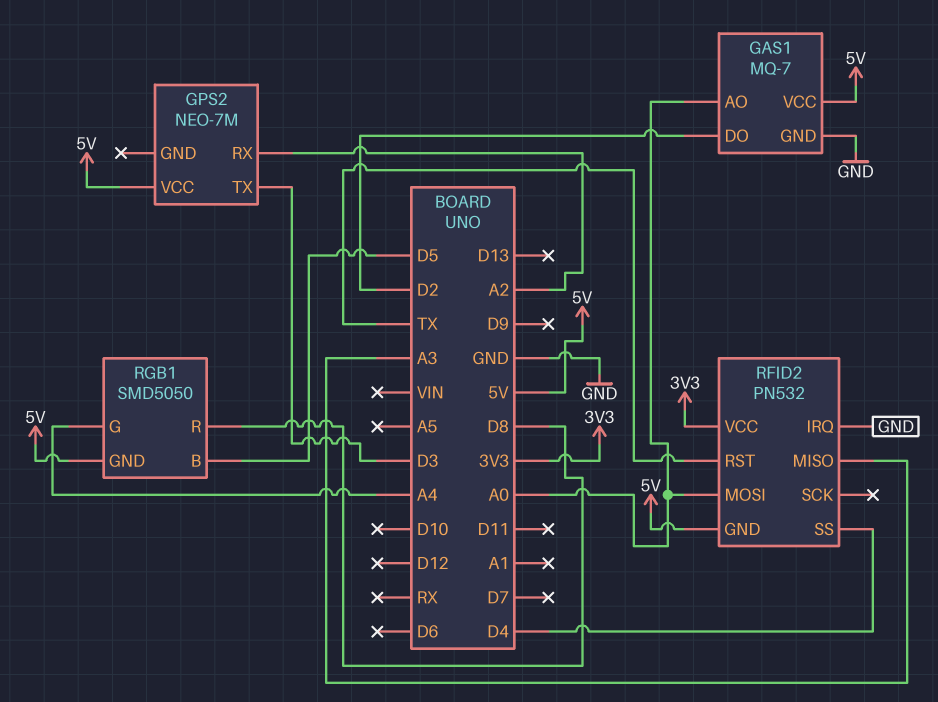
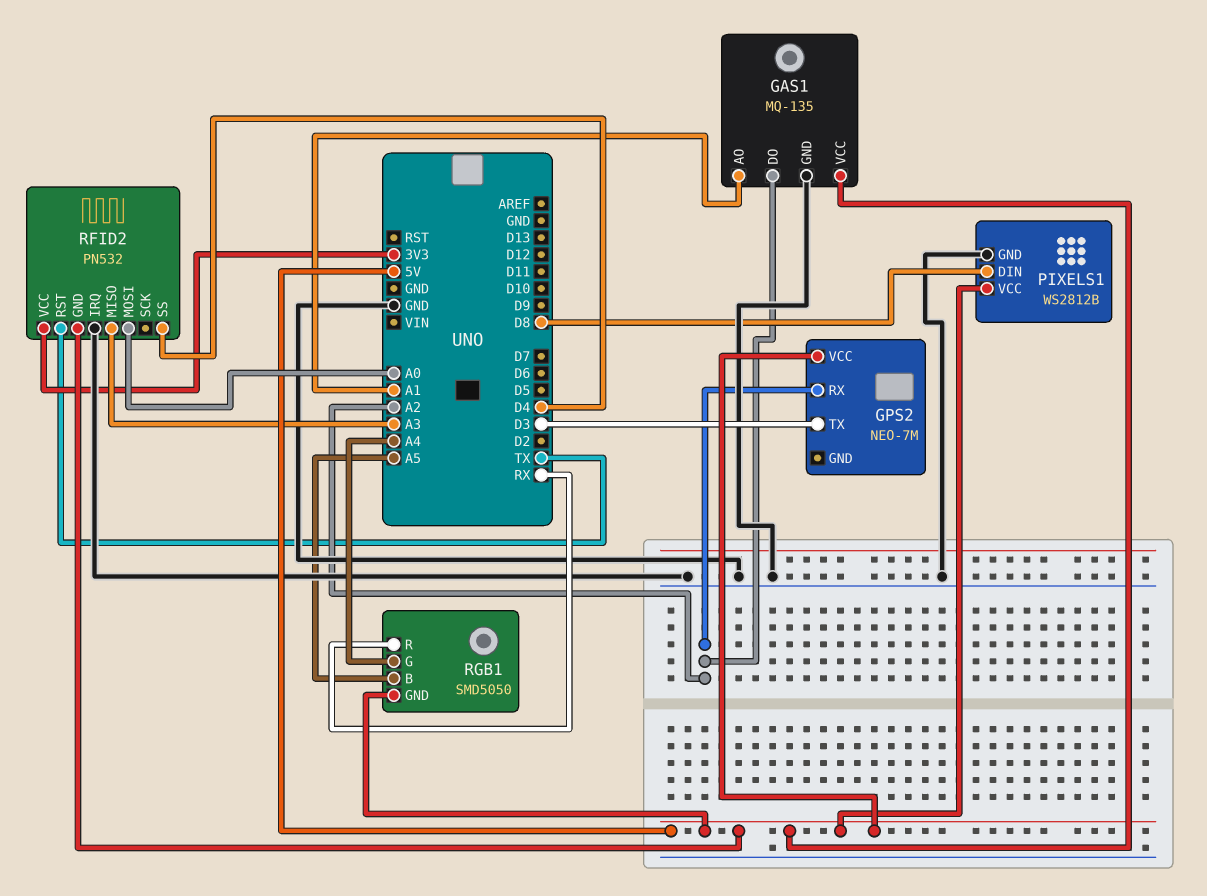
GAS1: MQ-7 -> MQ-135
GAS1 pin AO: A0 -> A1
GAS1 pin DO: D2 -> A2
PIXELS1: none -> WS2812B
PIXELS1 pin DIN: none -> D8
PIXELS1 pin GND: none -> GND
PIXELS1 pin VCC: none -> 5V
RGB1 pin B: D5 -> A5
RGB1 pin R: D8 -> RX

